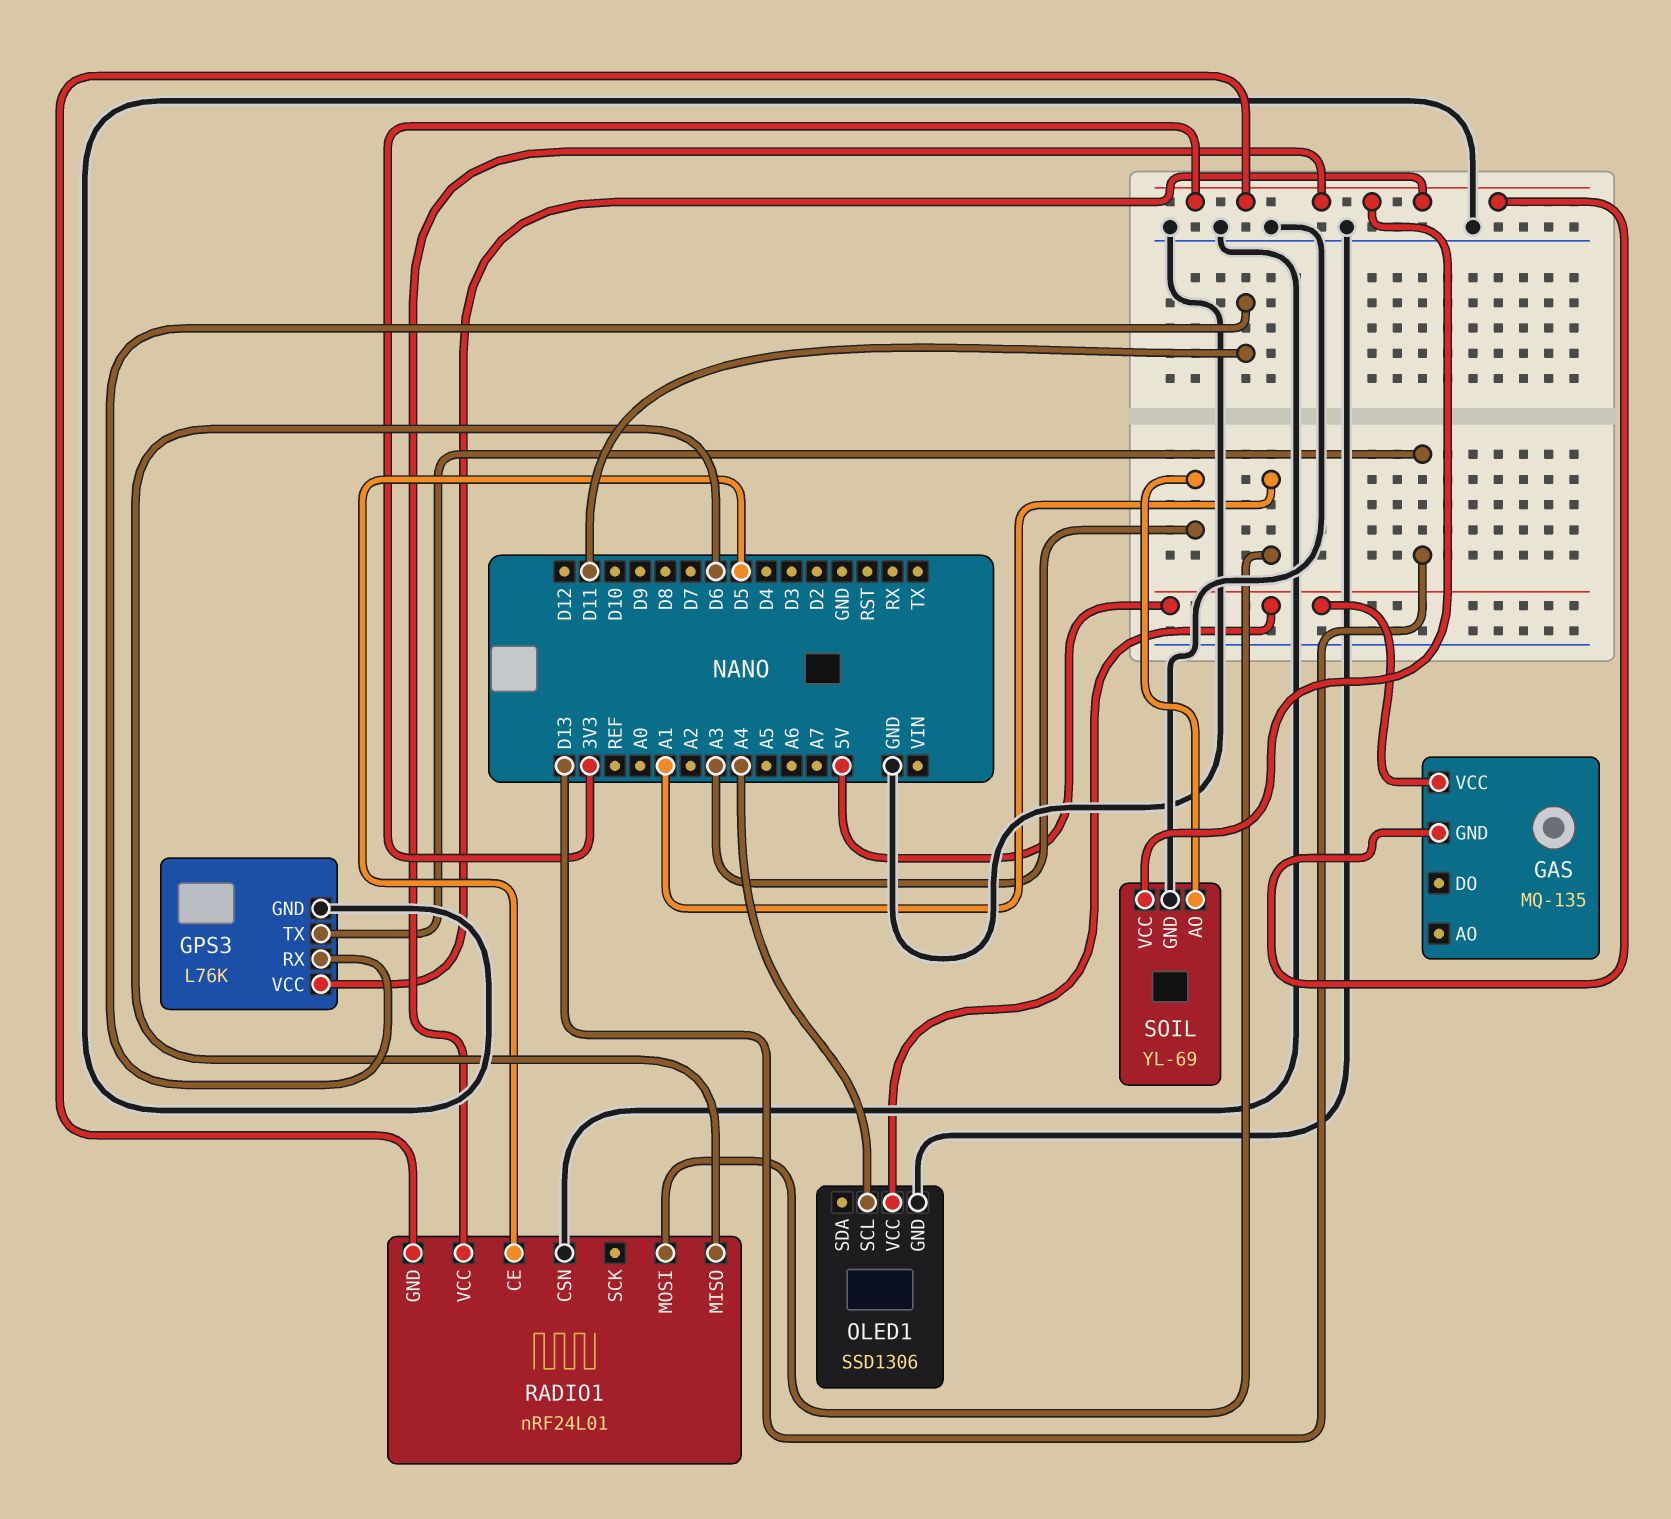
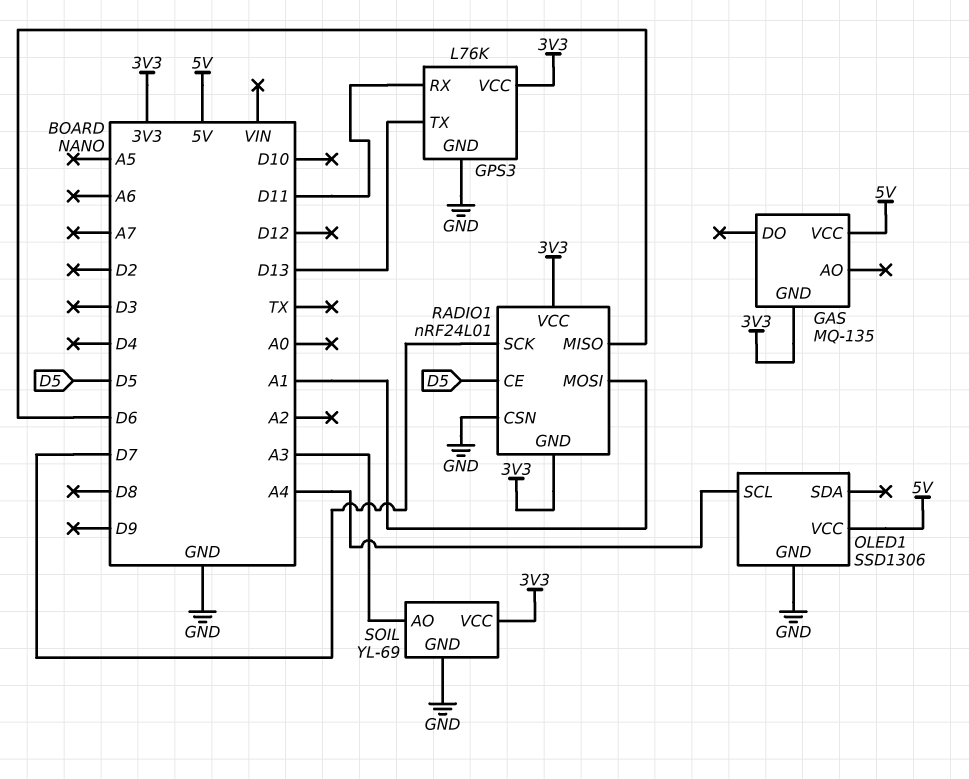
RADIO1 pin SCK: none -> D7

